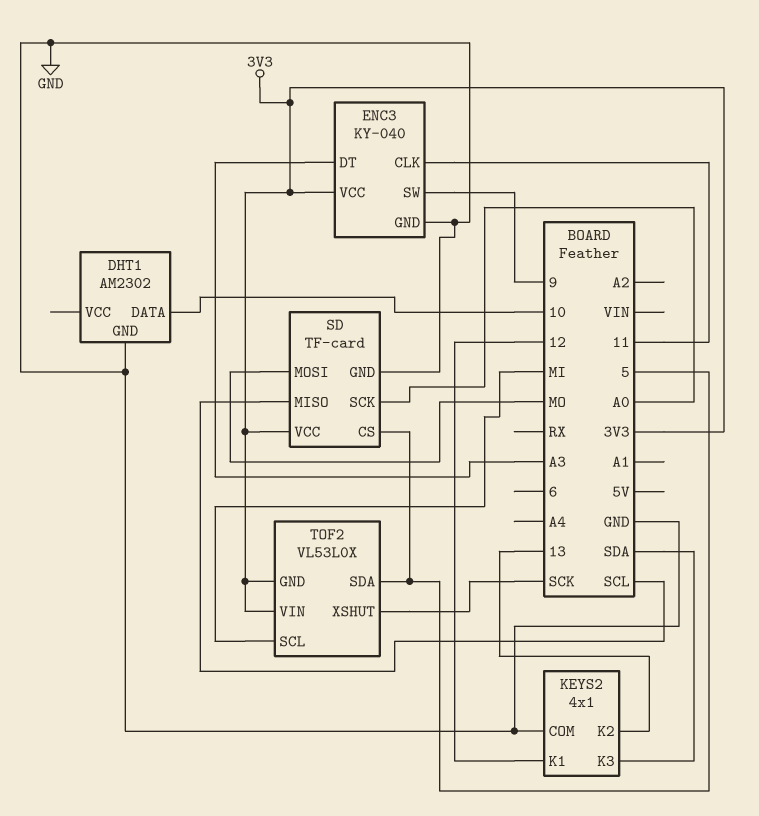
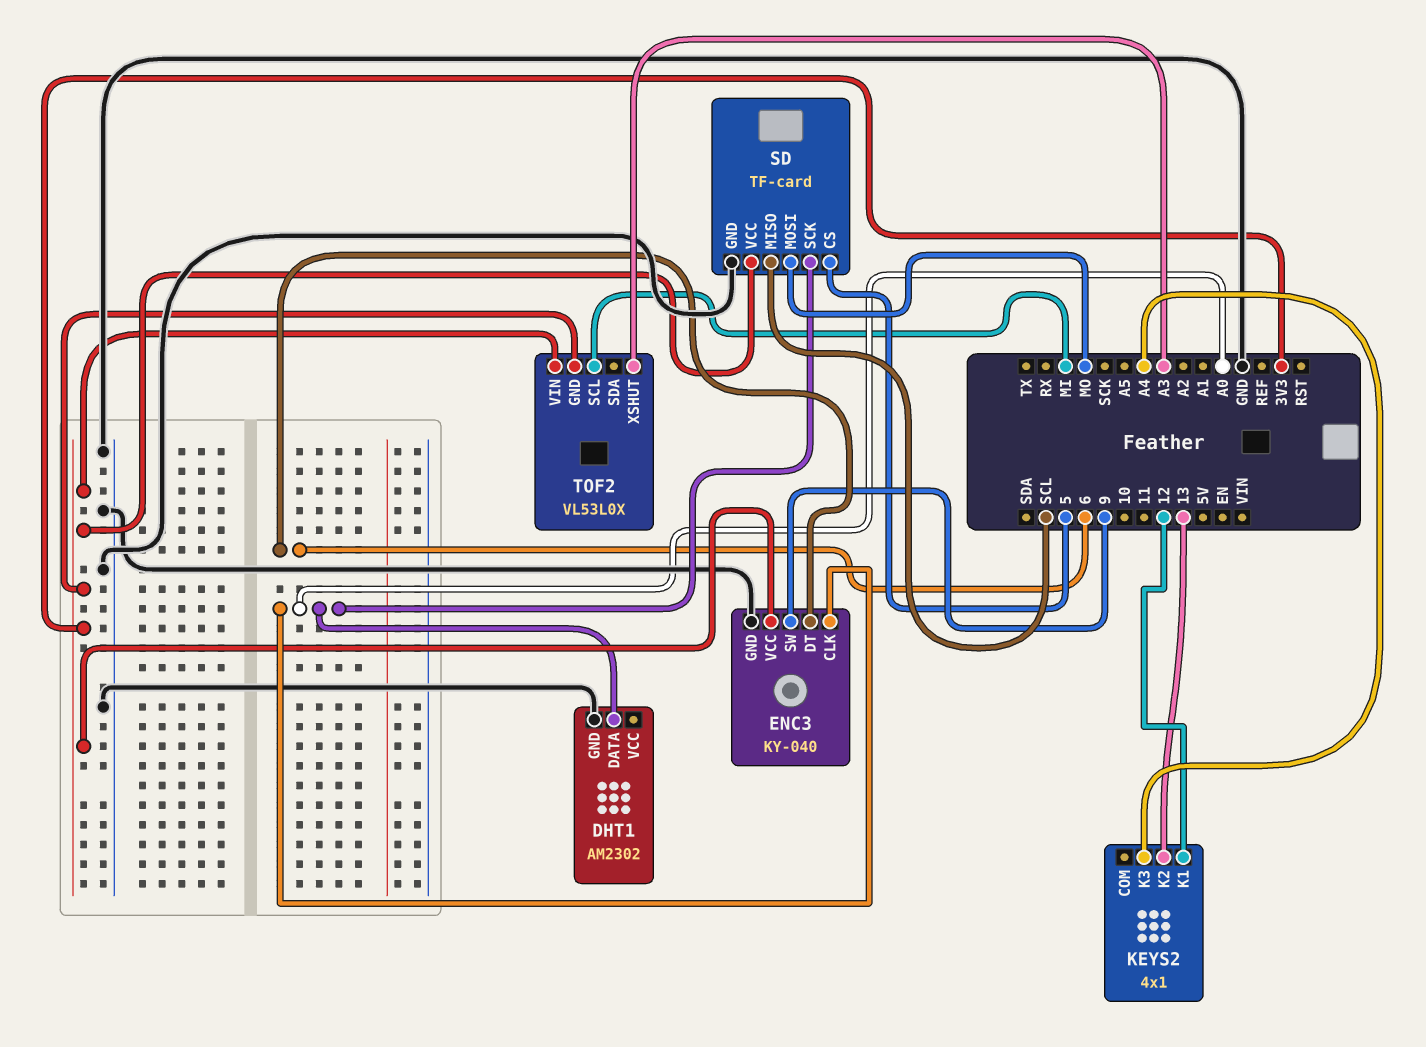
DHT1 pin DATA: 10 -> A0
ENC3 pin CLK: 11 -> A0
ENC3 pin DT: A3 -> 6
KEYS2 pin COM: GND -> none
KEYS2 pin K3: SDA -> A4
TOF2 pin SDA: 5 -> none
TOF2 pin XSHUT: SCK -> A3

